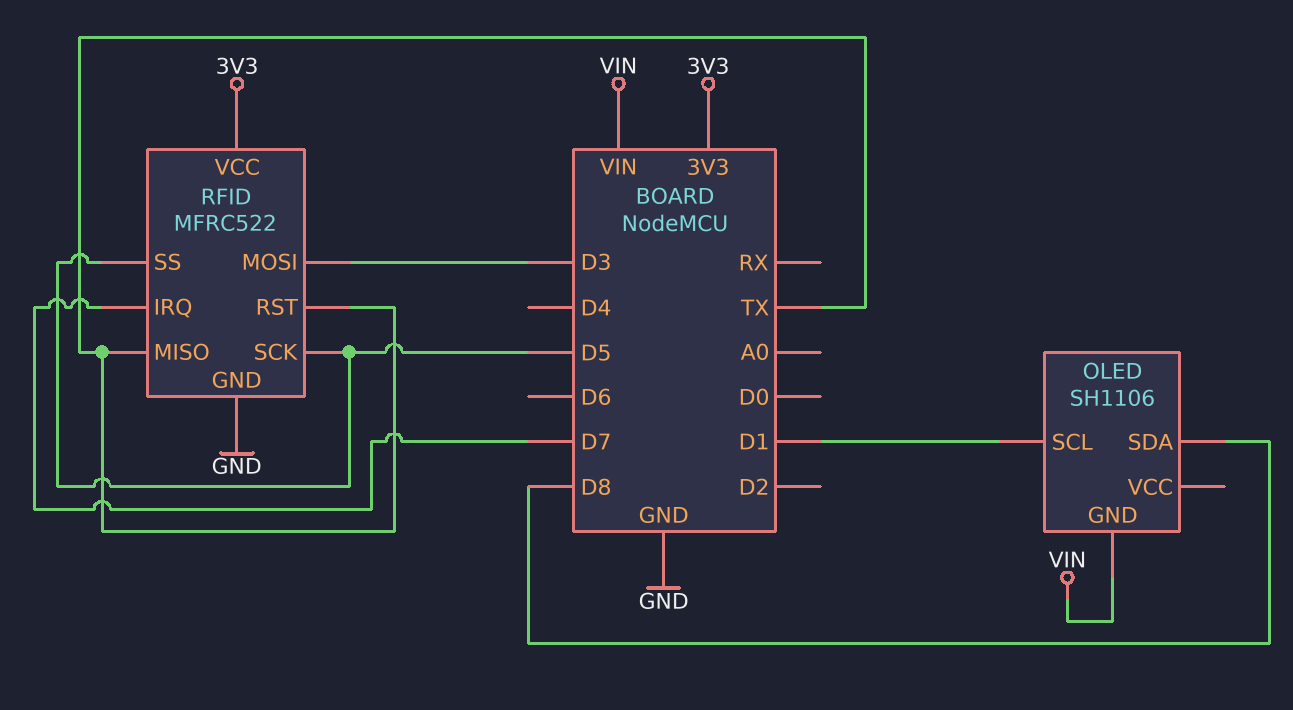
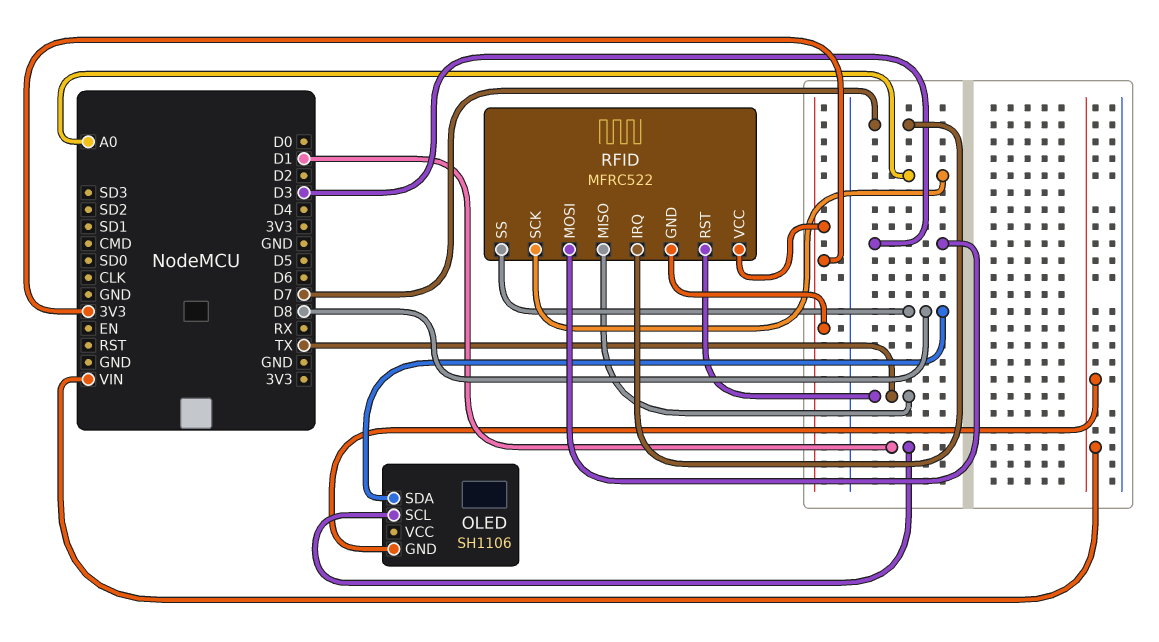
RFID pin GND: GND -> 3V3
RFID pin SCK: D5 -> A0
RFID pin SS: D5 -> D8

